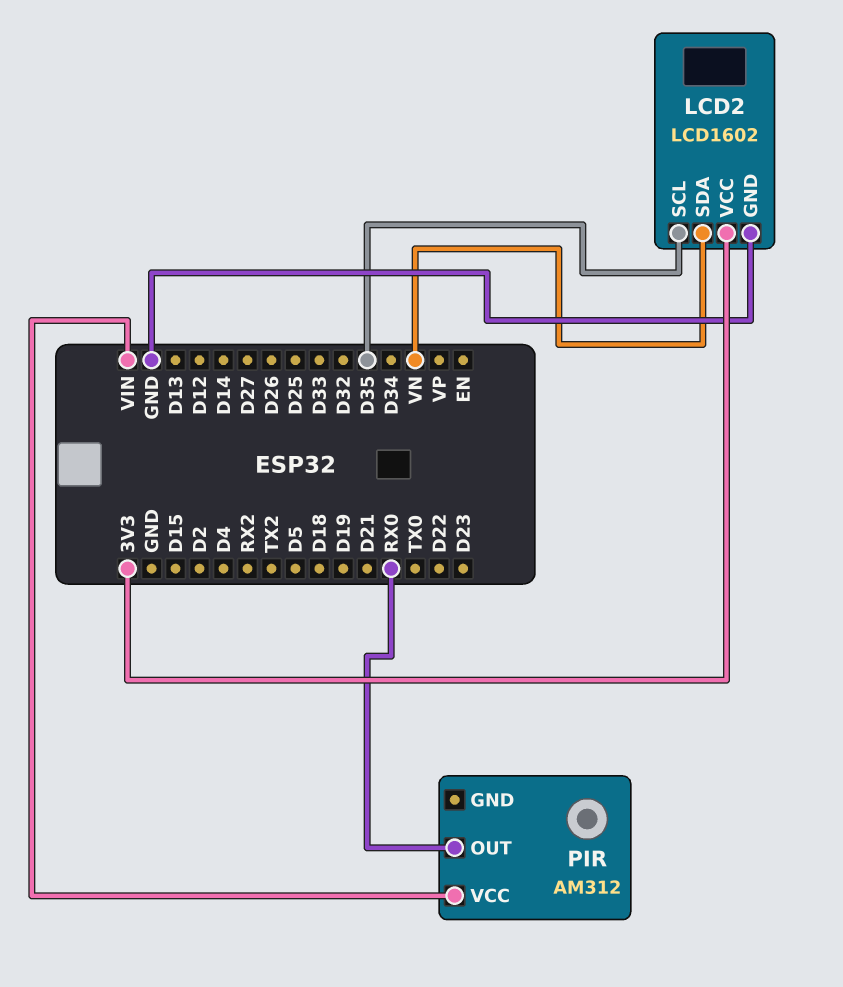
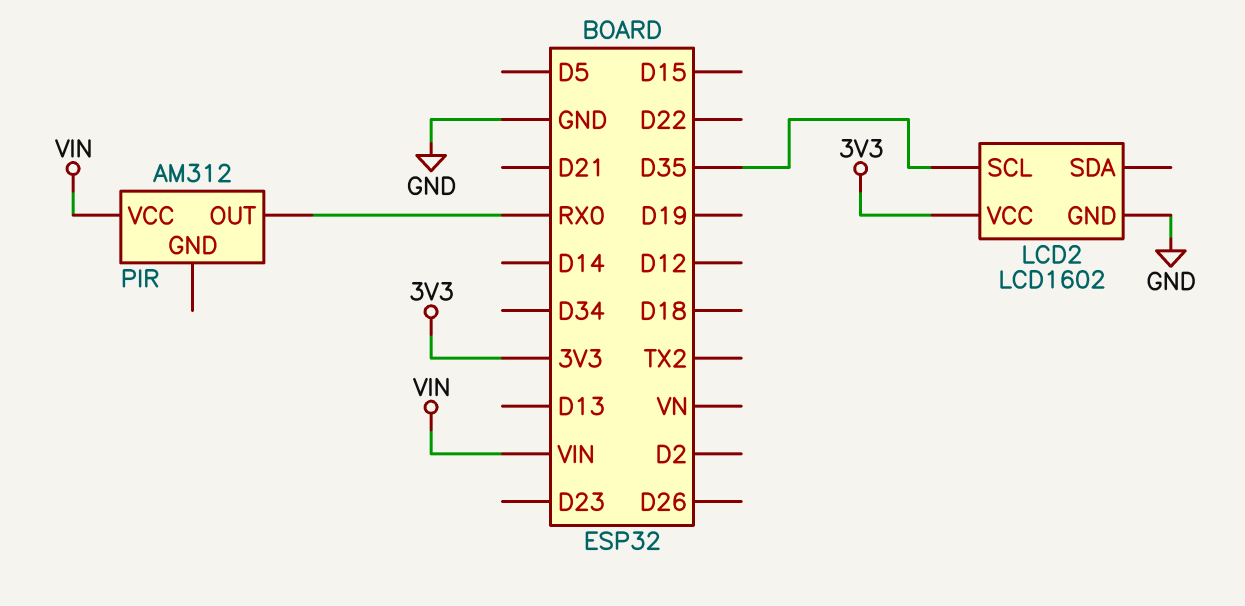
LCD2 pin SDA: VN -> none

